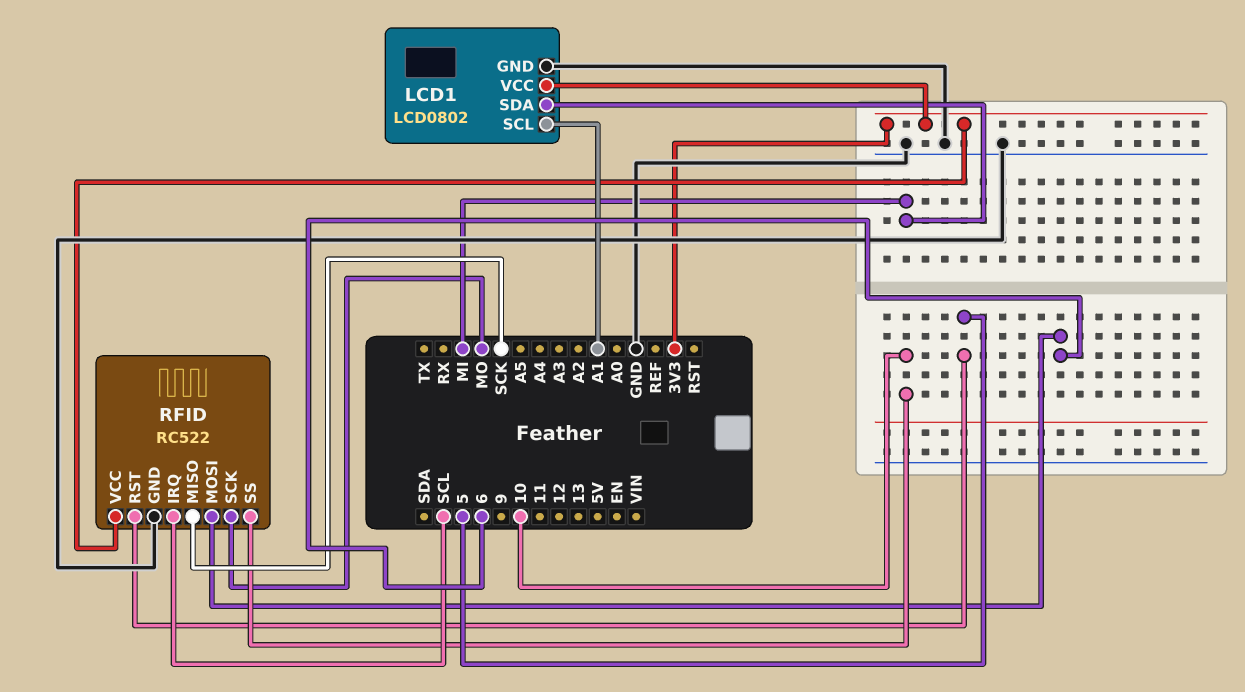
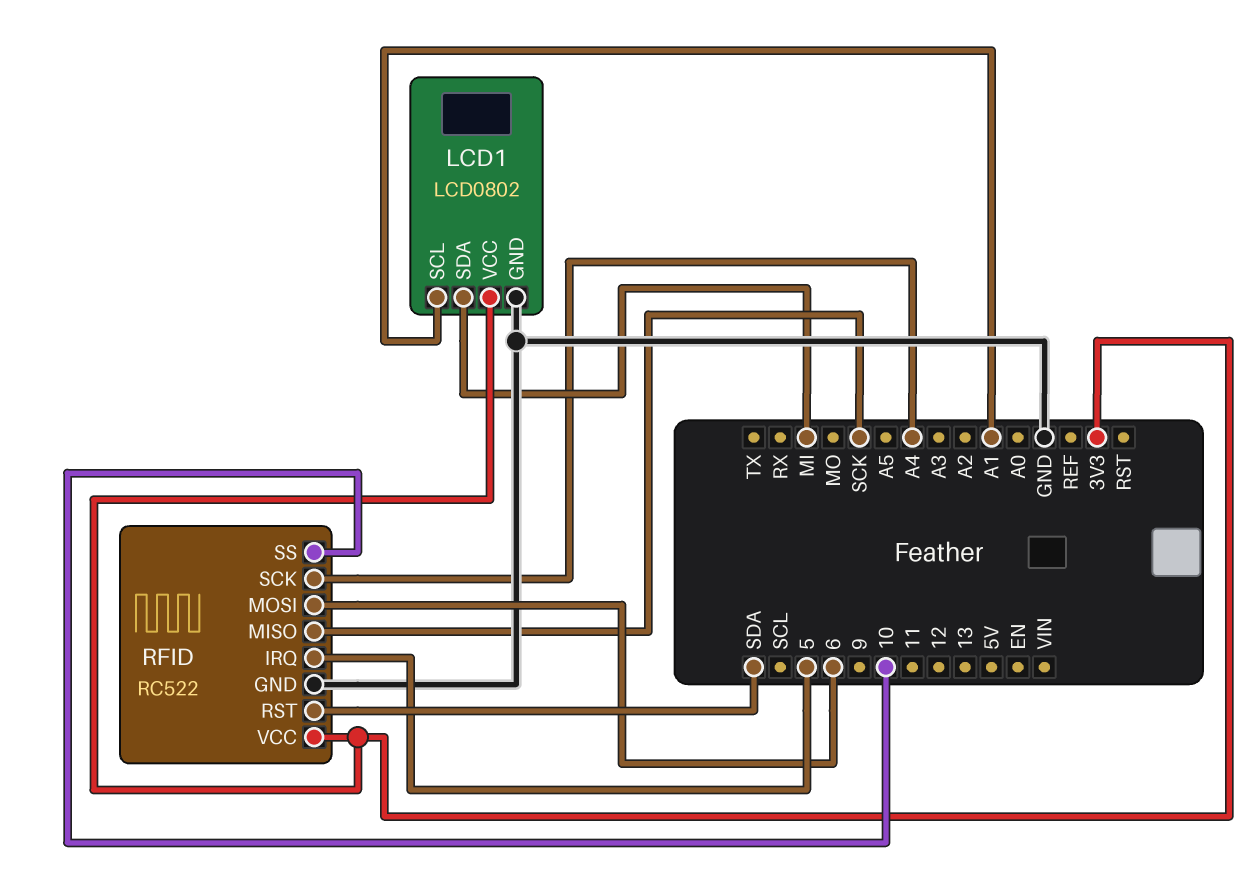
RFID pin IRQ: SCL -> 5
RFID pin RST: 5 -> SDA
RFID pin SCK: MO -> A4

